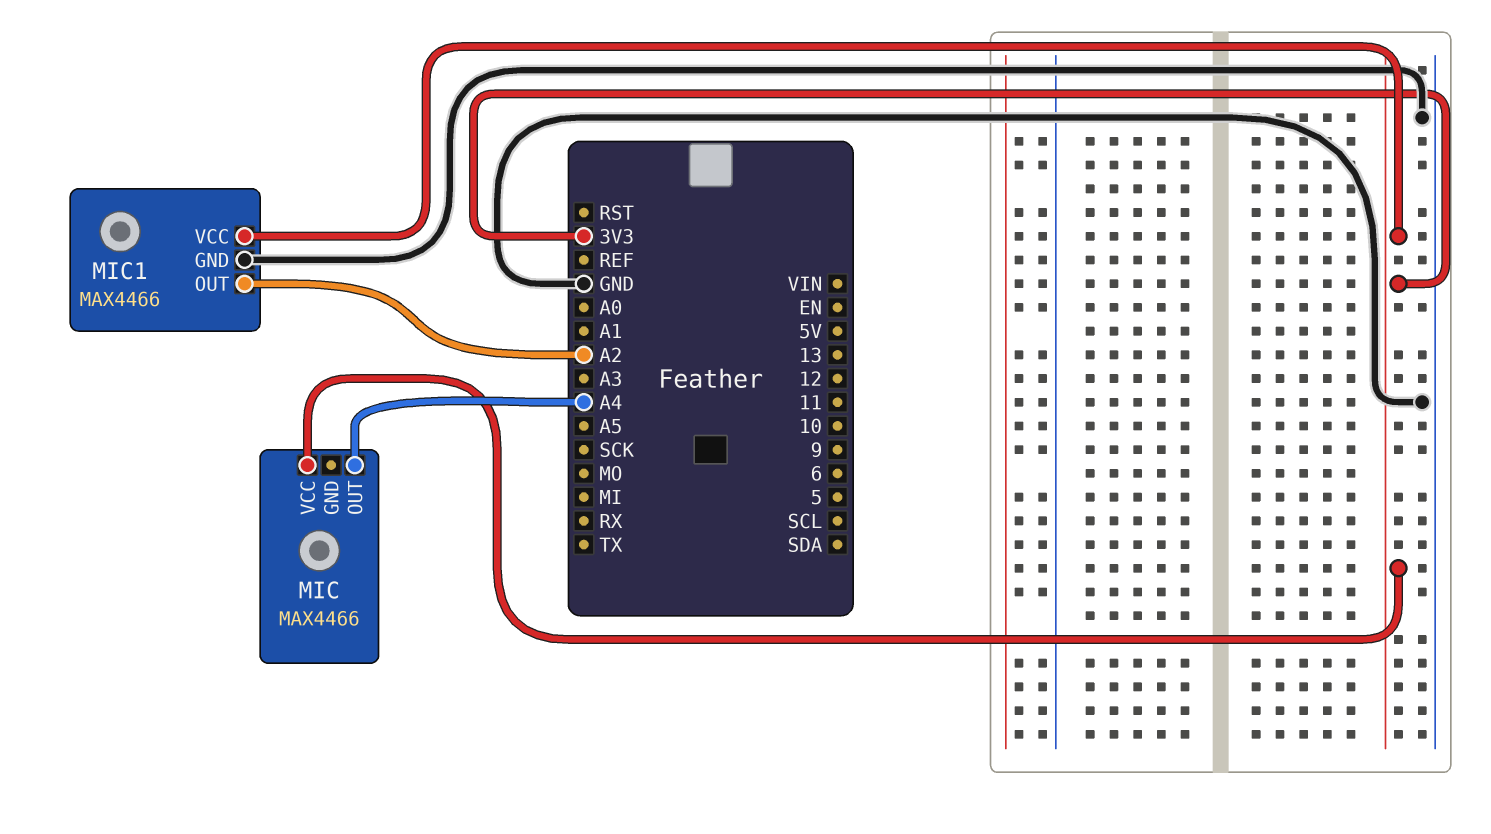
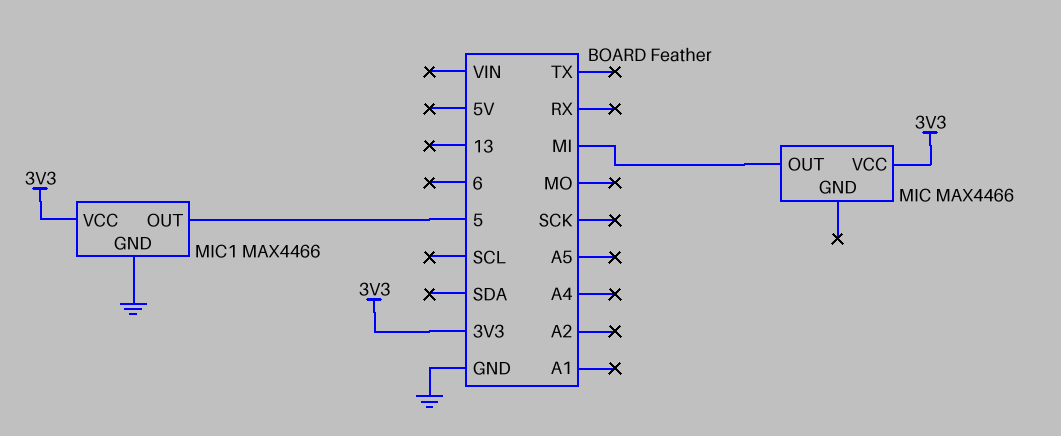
MIC pin OUT: A4 -> MI
MIC1 pin OUT: A2 -> 5

